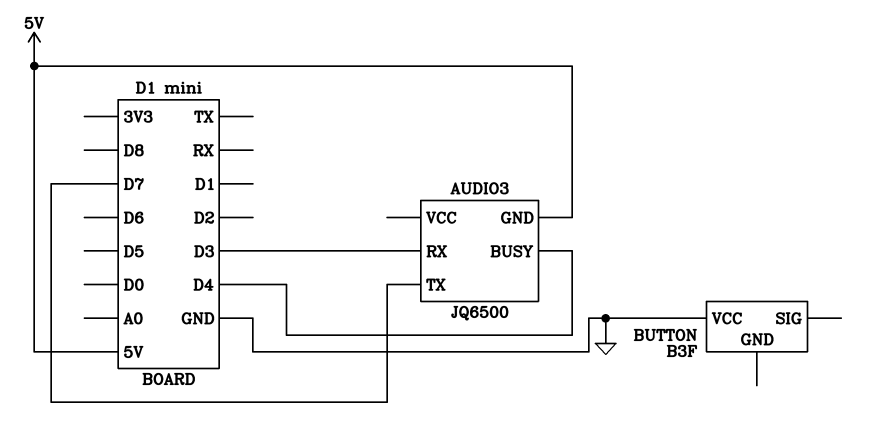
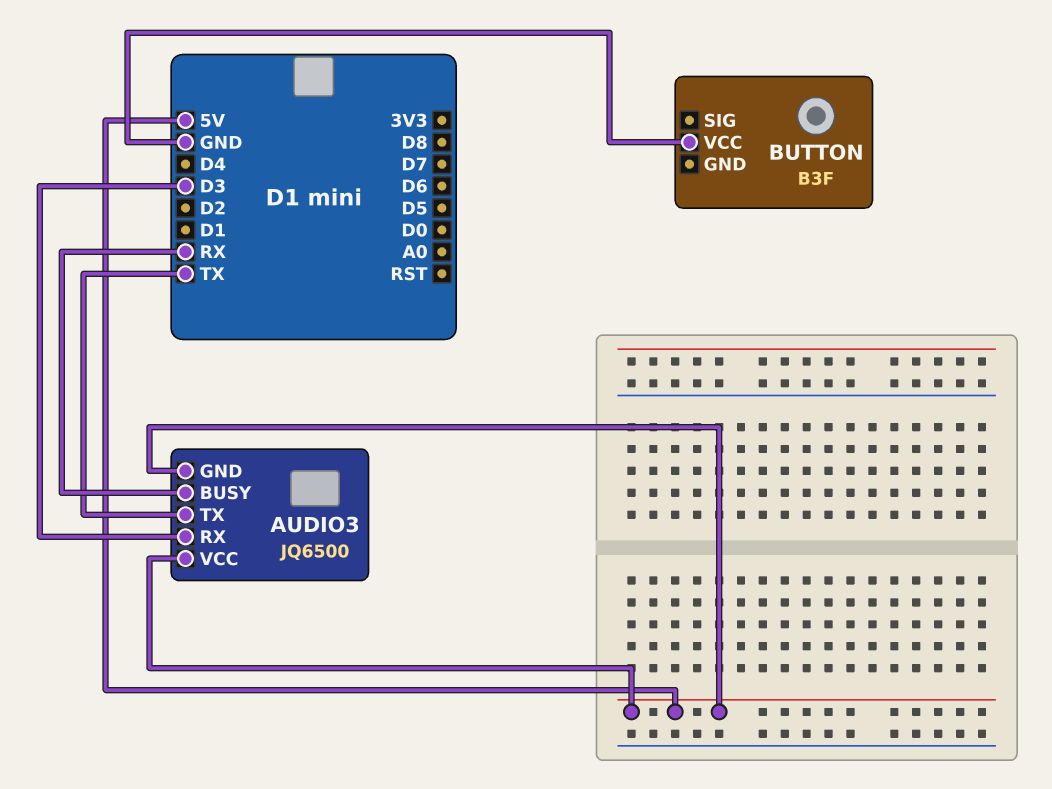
AUDIO3 pin BUSY: D4 -> RX
AUDIO3 pin TX: D7 -> TX
AUDIO3 pin VCC: none -> 5V

